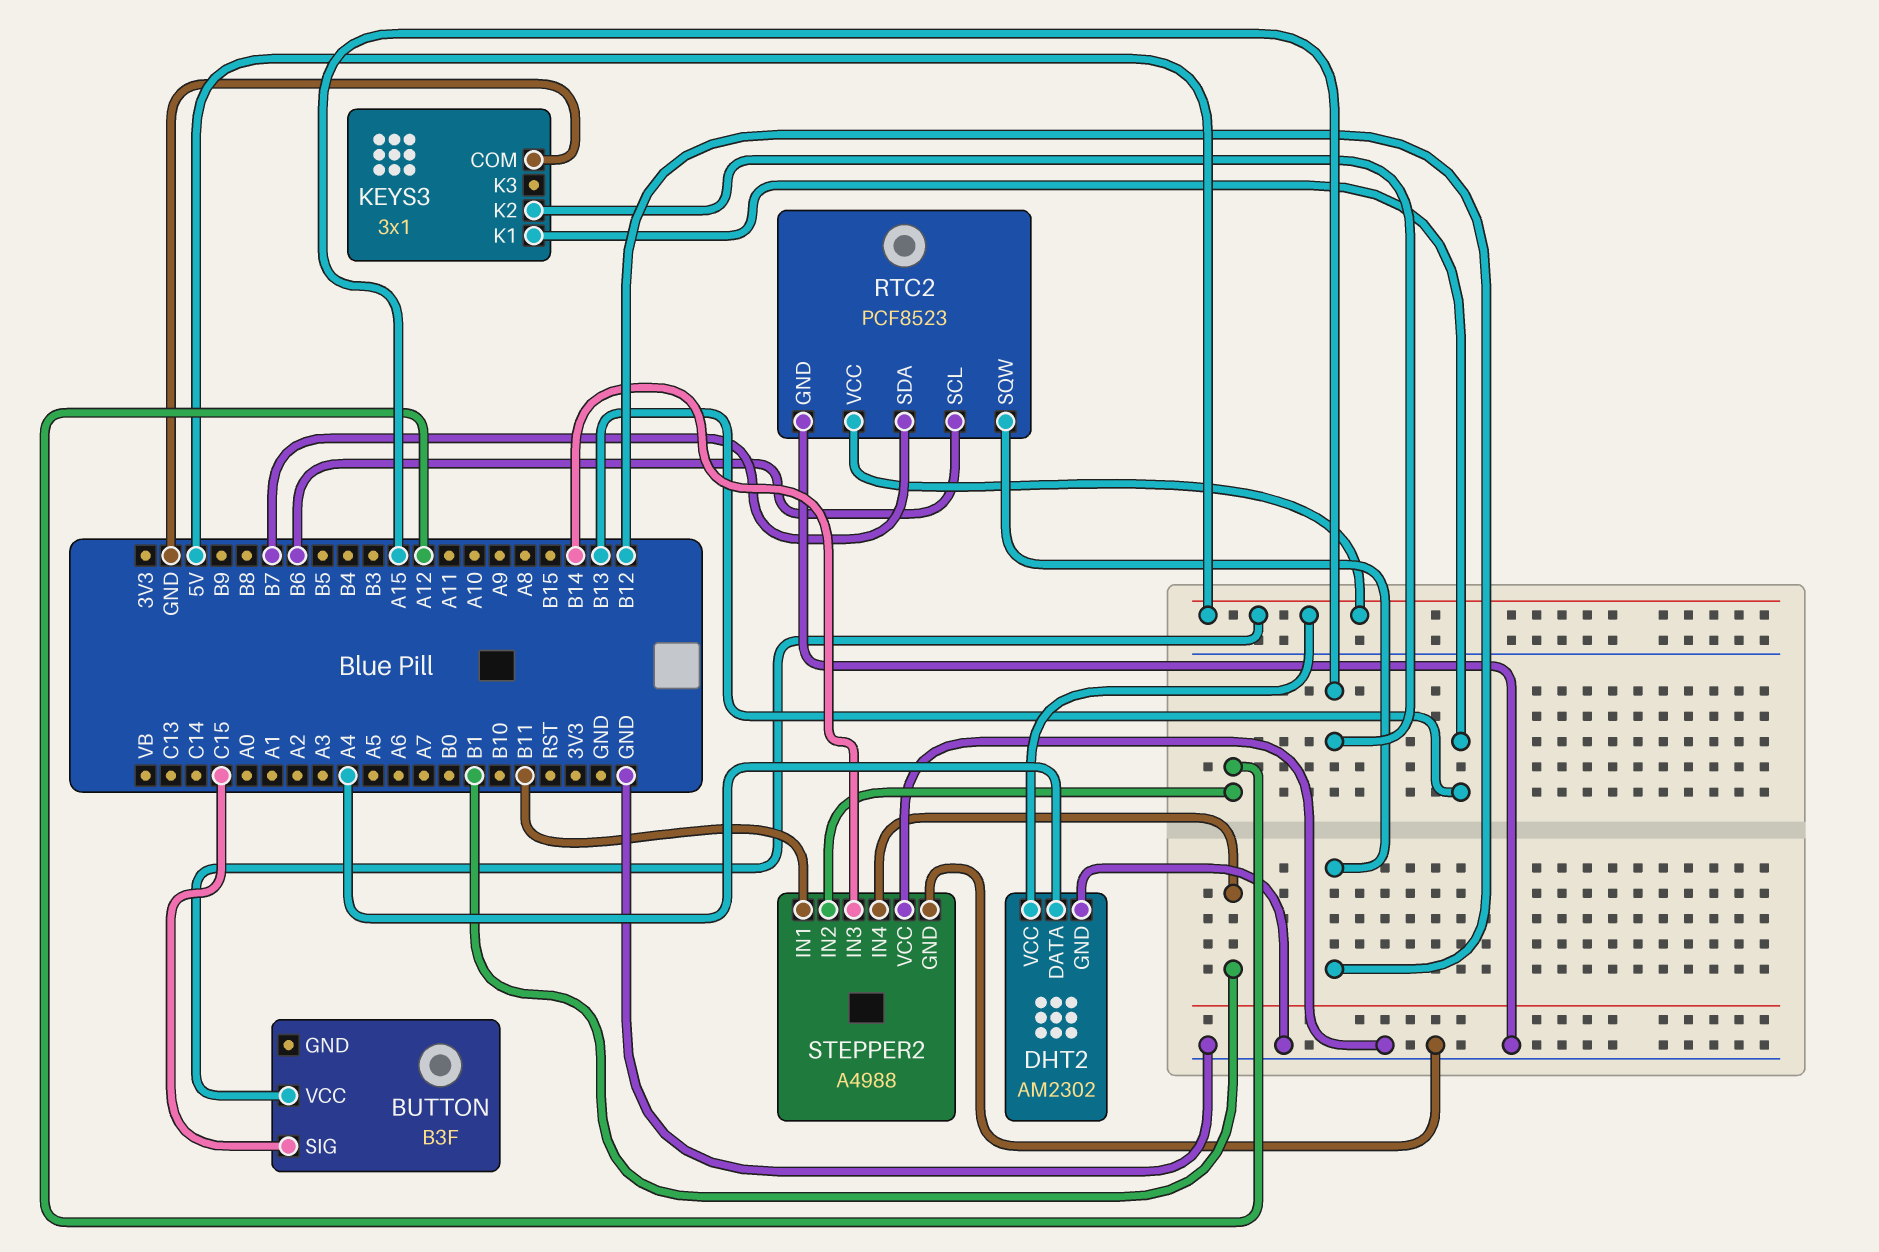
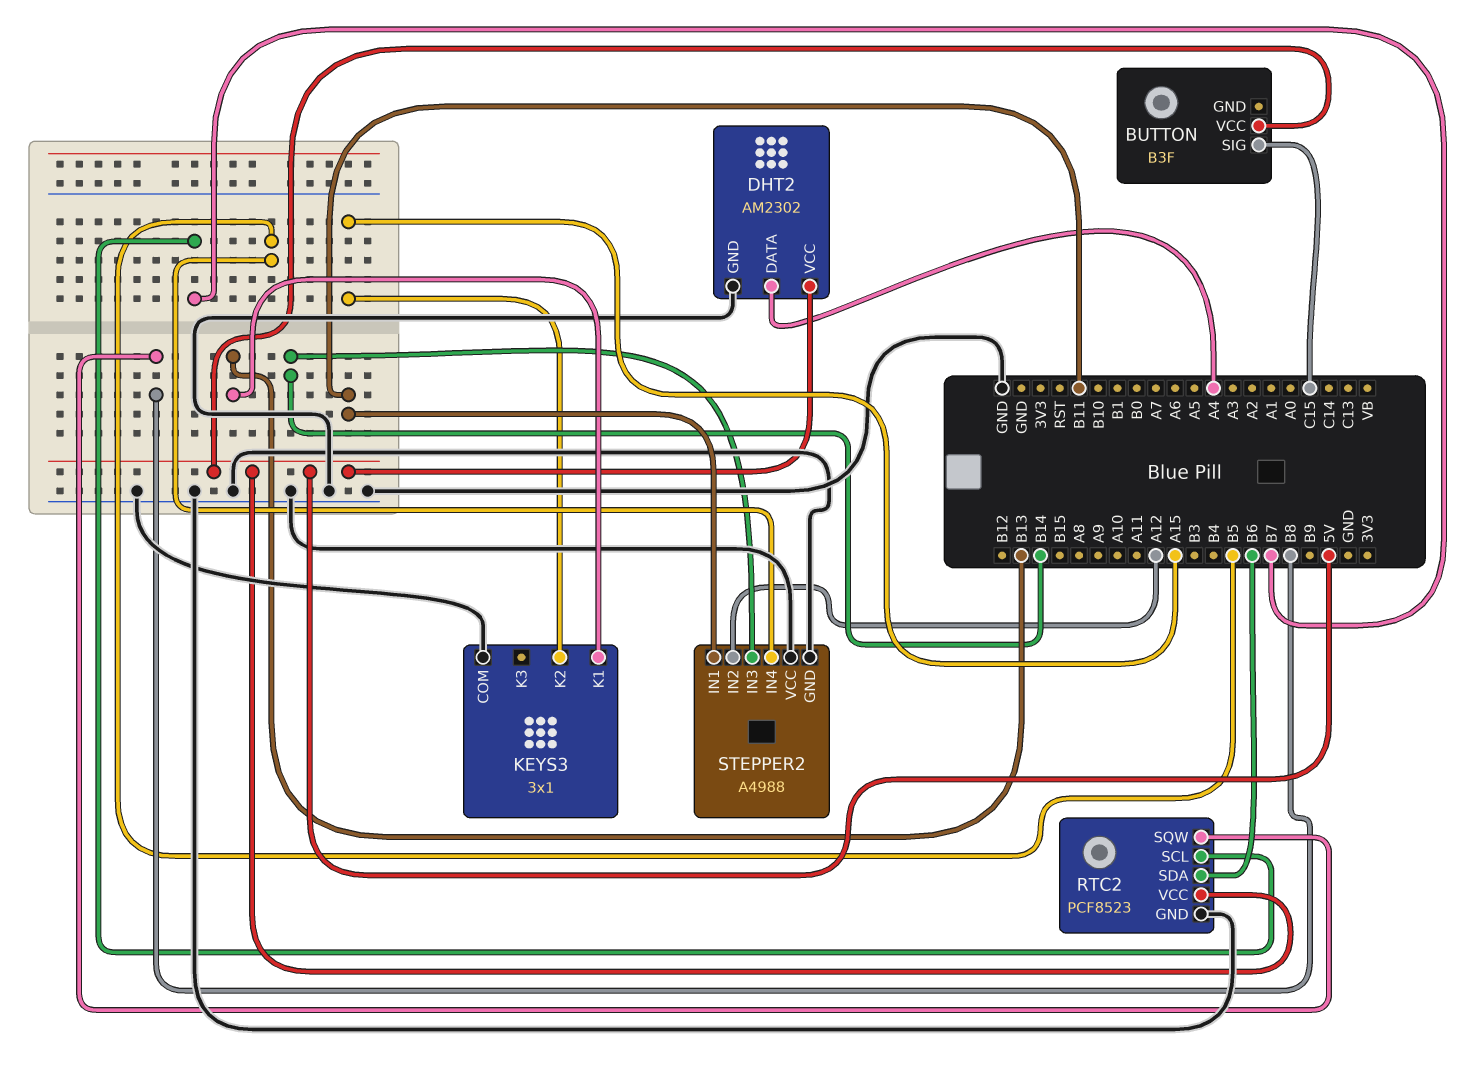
RTC2 pin SCL: B6 -> B7
RTC2 pin SDA: B7 -> B6
RTC2 pin SQW: B12 -> B8
STEPPER2 pin IN4: B1 -> B5

